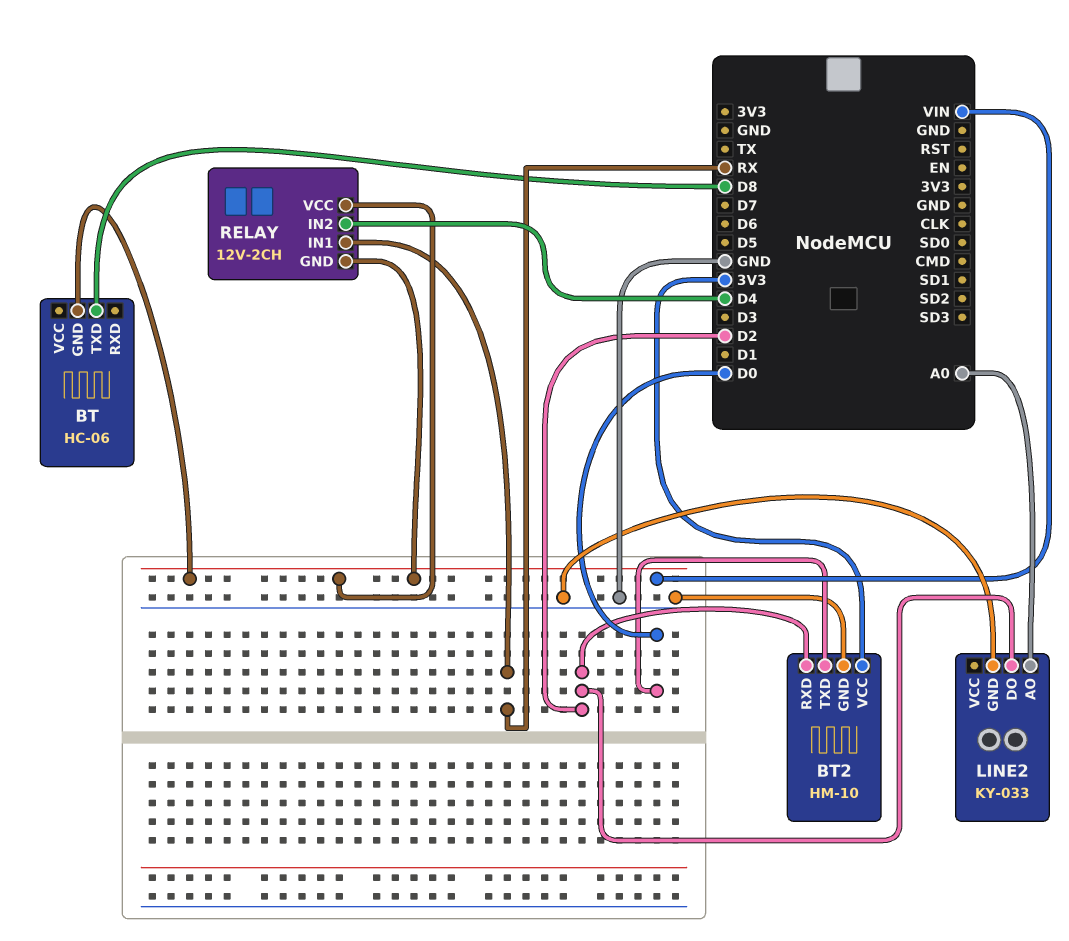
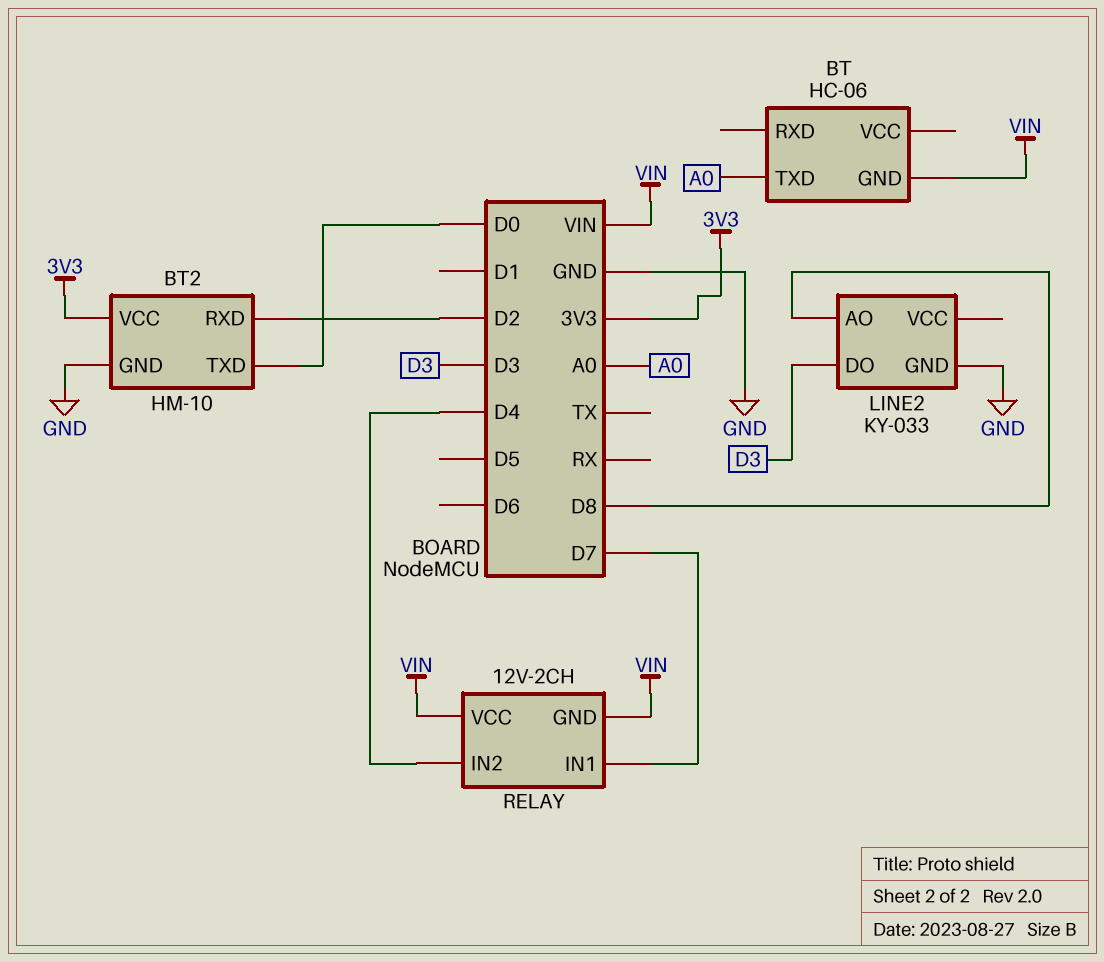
BT pin TXD: D8 -> A0
LINE2 pin AO: A0 -> D8
LINE2 pin DO: D2 -> D3
RELAY pin IN1: RX -> D7

